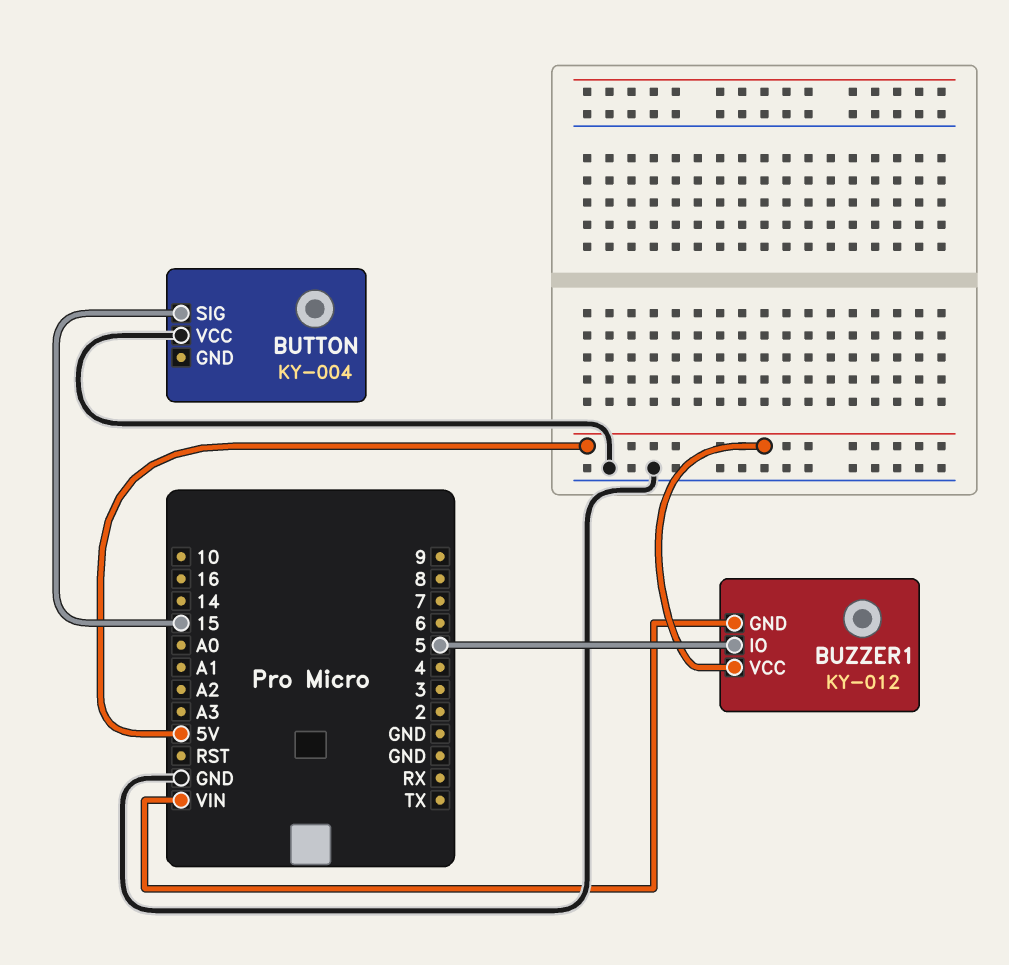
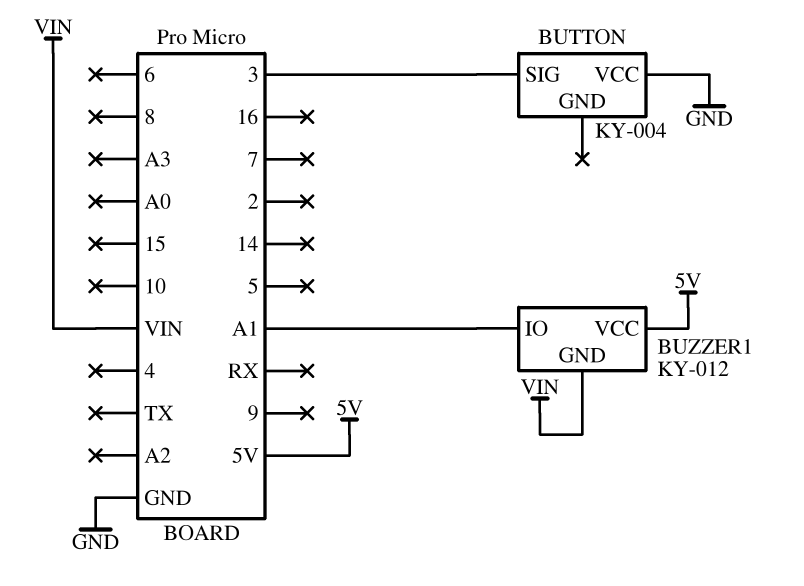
BUTTON pin SIG: 15 -> 3
BUZZER1 pin IO: 5 -> A1

